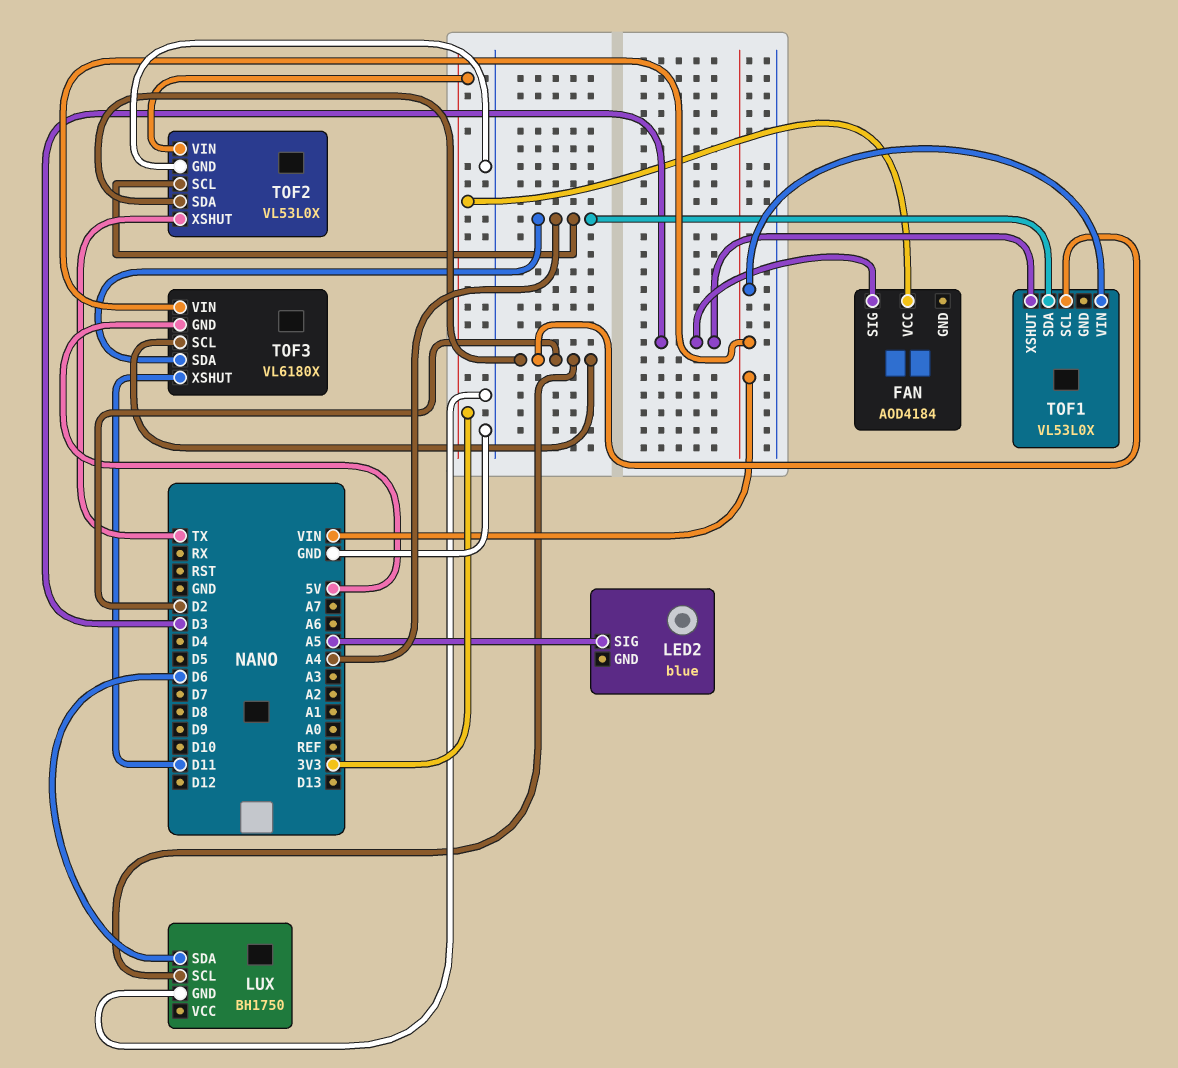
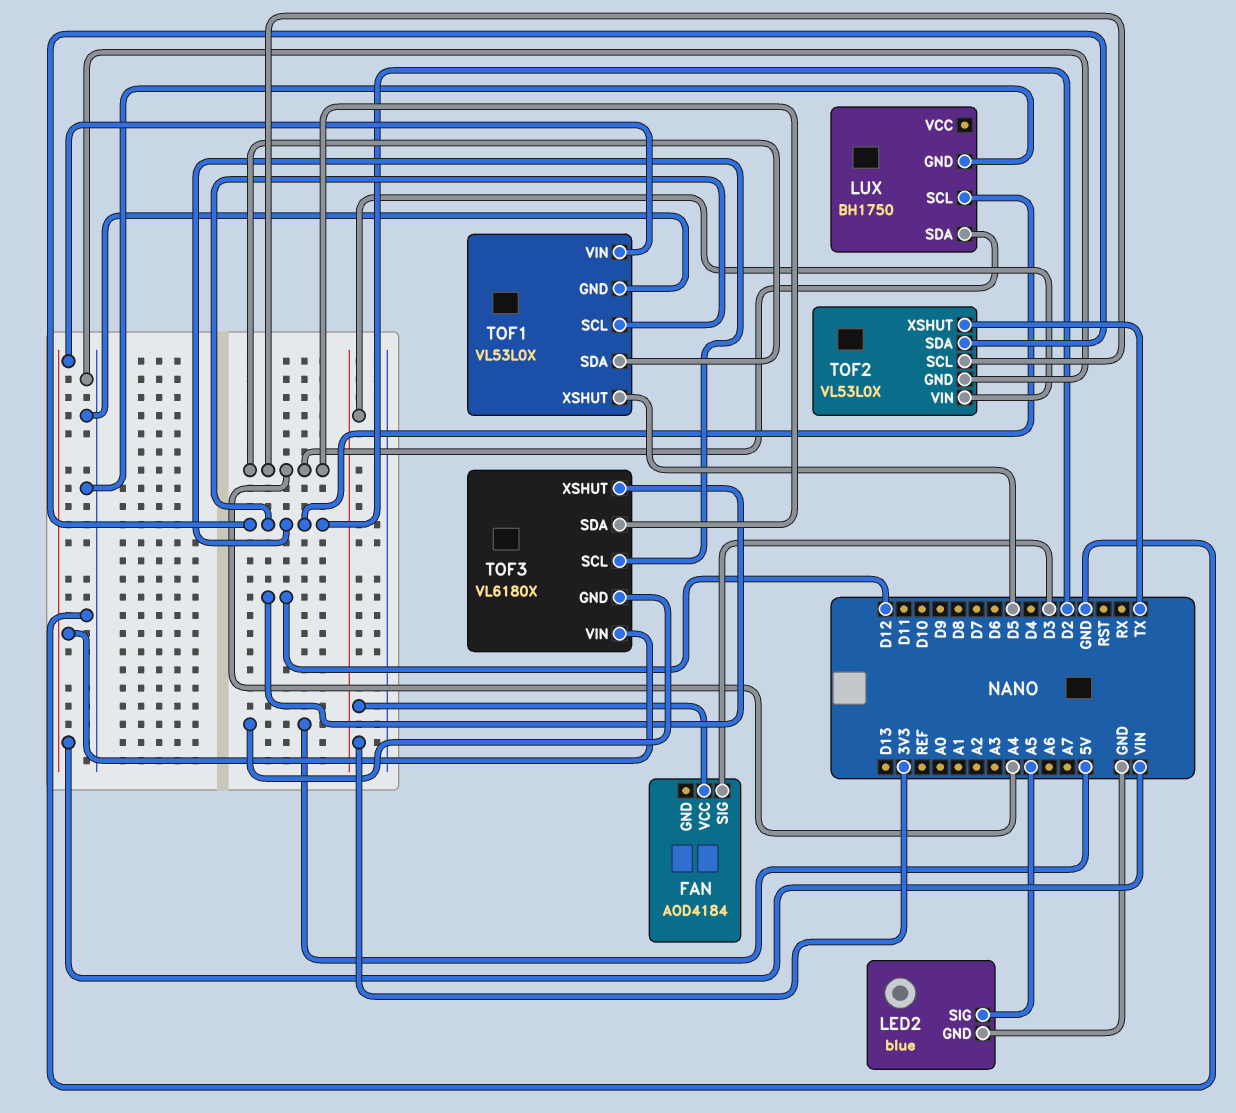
LED2 pin GND: none -> GND
LUX pin SDA: D6 -> A4
TOF1 pin GND: none -> GND
TOF1 pin XSHUT: D3 -> D5
TOF3 pin XSHUT: D11 -> D12

